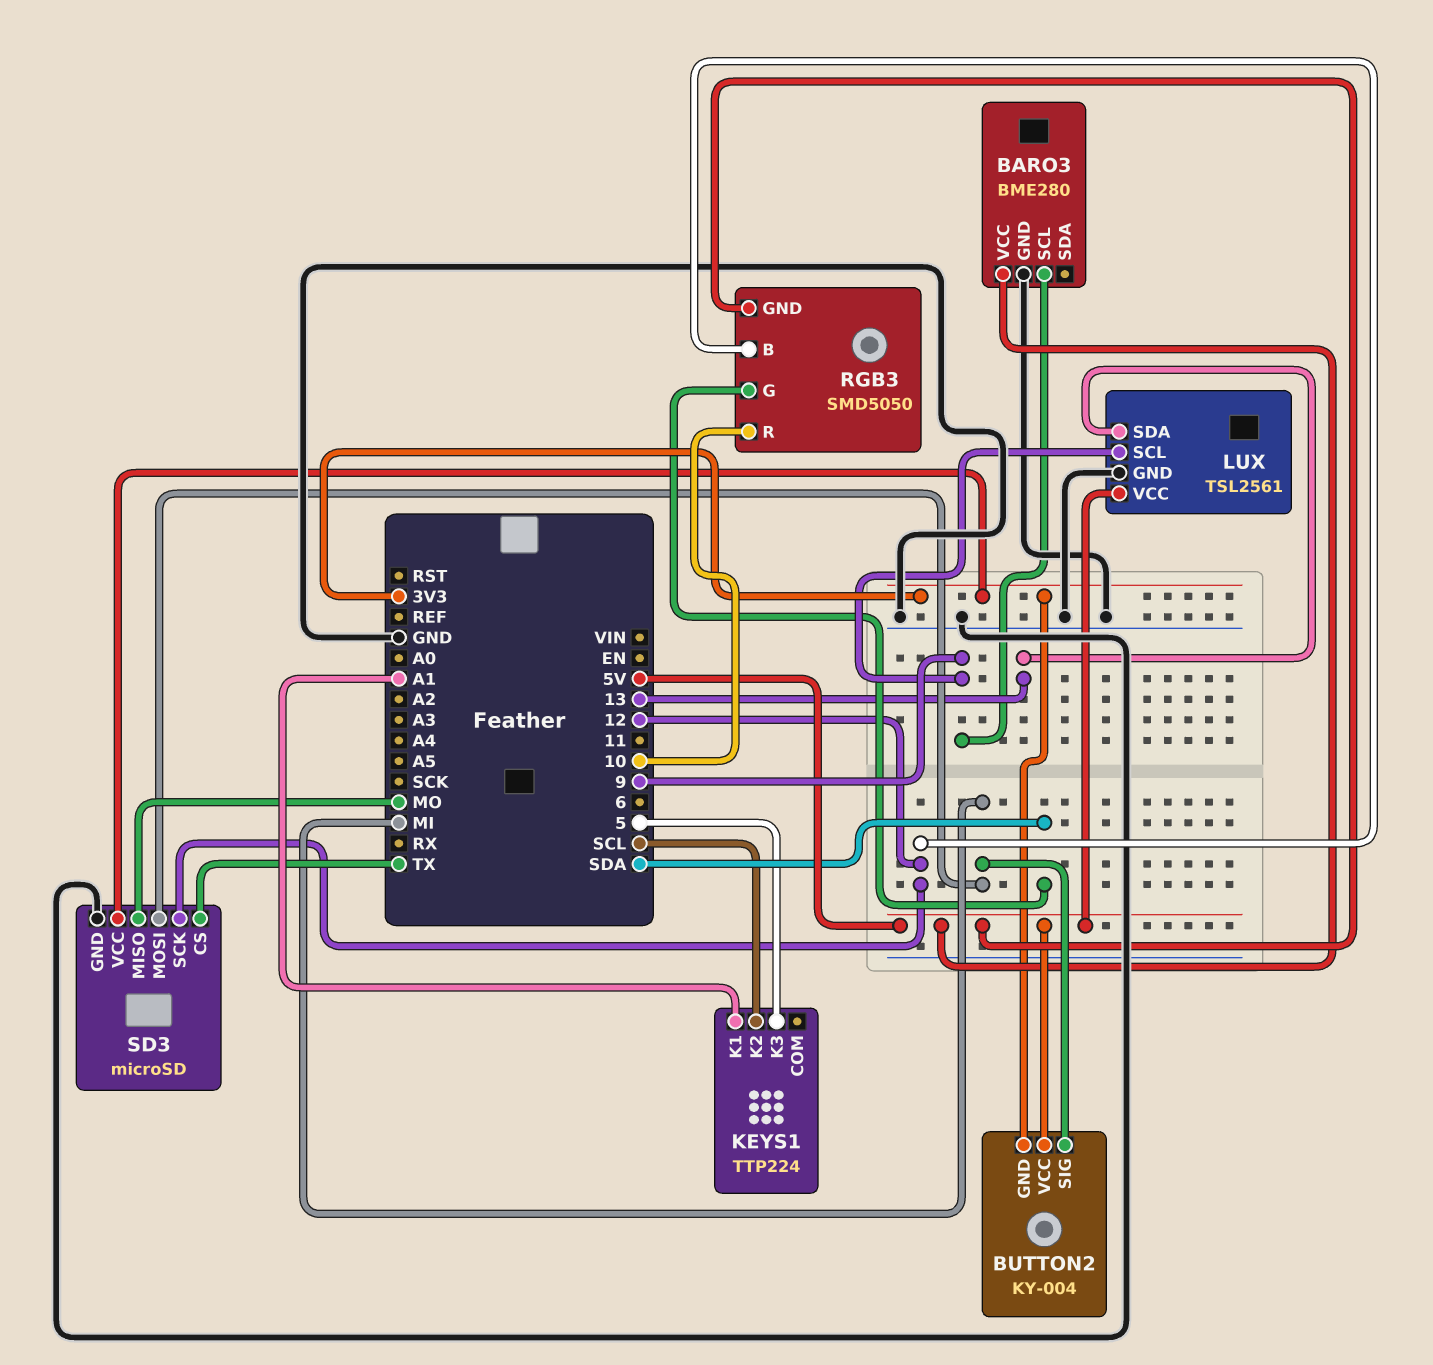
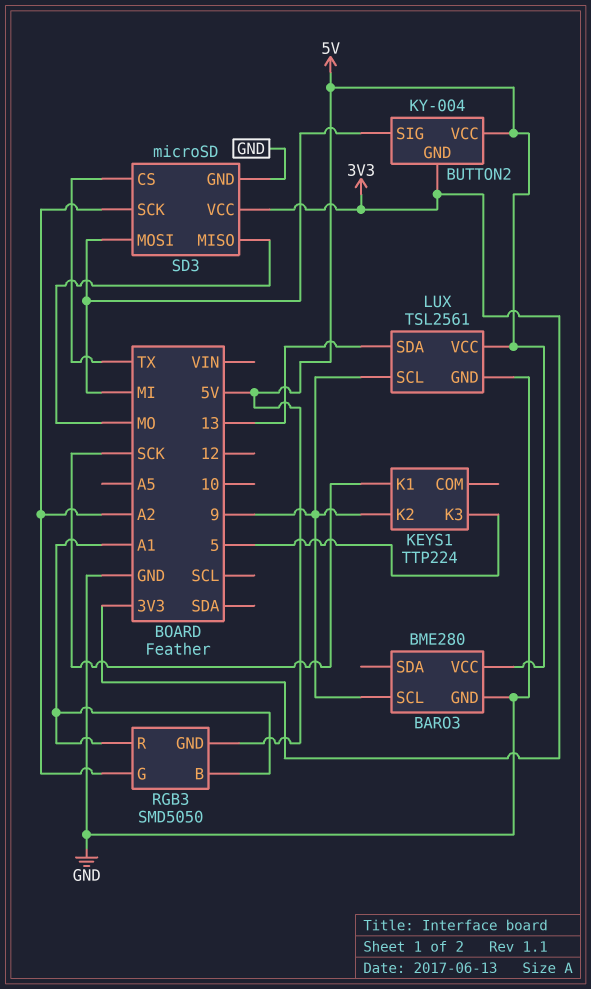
KEYS1 pin K1: A1 -> SCK
KEYS1 pin K2: SCL -> 9
RGB3 pin B: 12 -> A1
RGB3 pin G: SDA -> A2
RGB3 pin R: 10 -> A1
SD3 pin SCK: 12 -> A2

